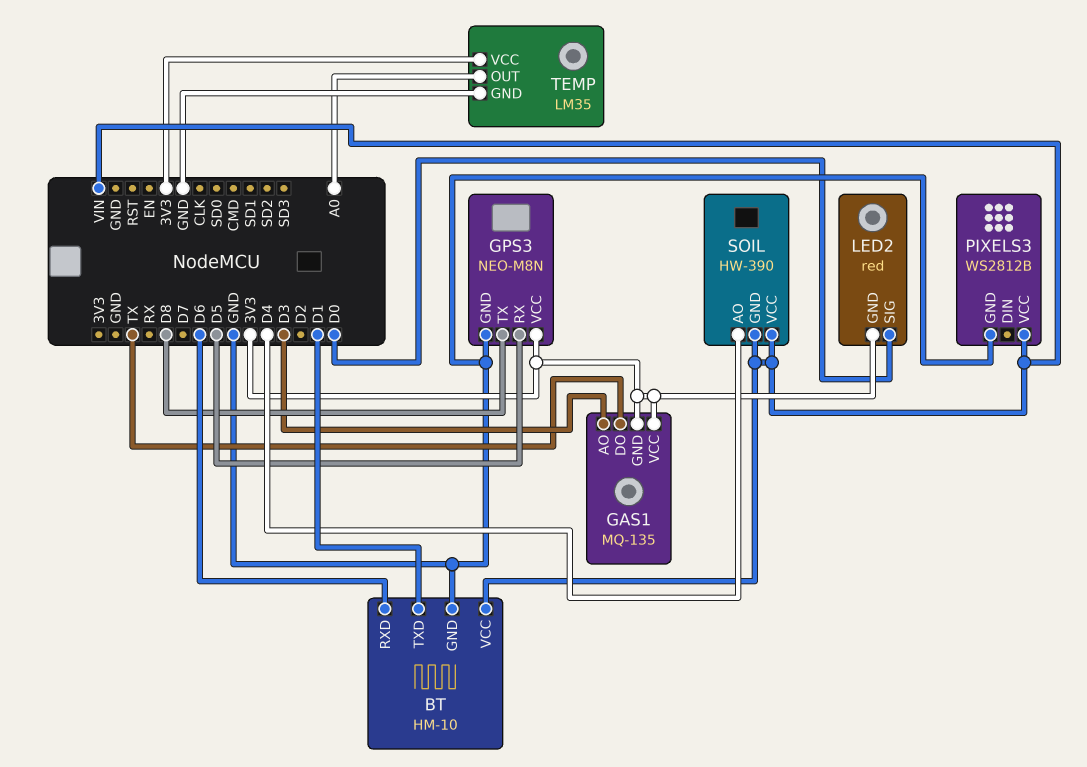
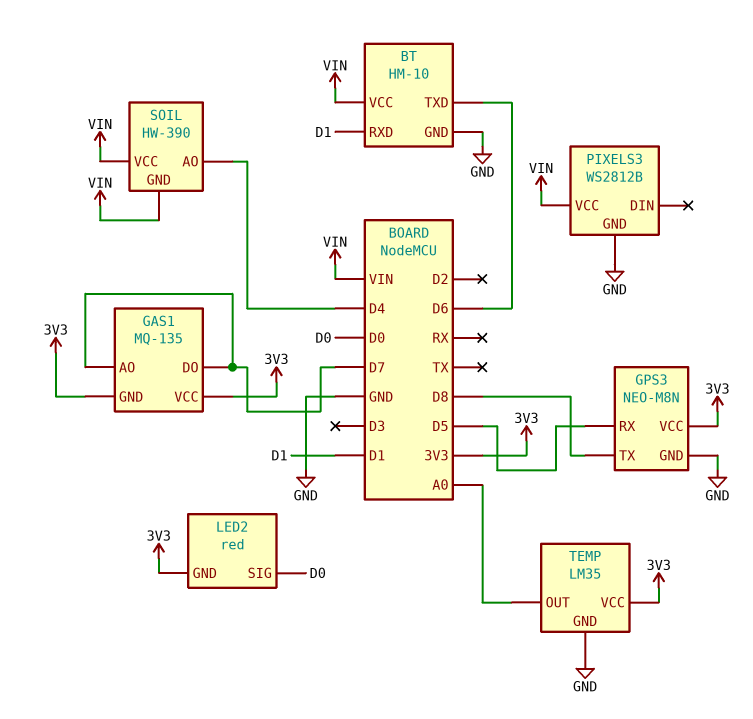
BT pin RXD: D6 -> D1
BT pin TXD: D1 -> D6
GAS1 pin AO: D3 -> D7
GAS1 pin DO: TX -> D7

